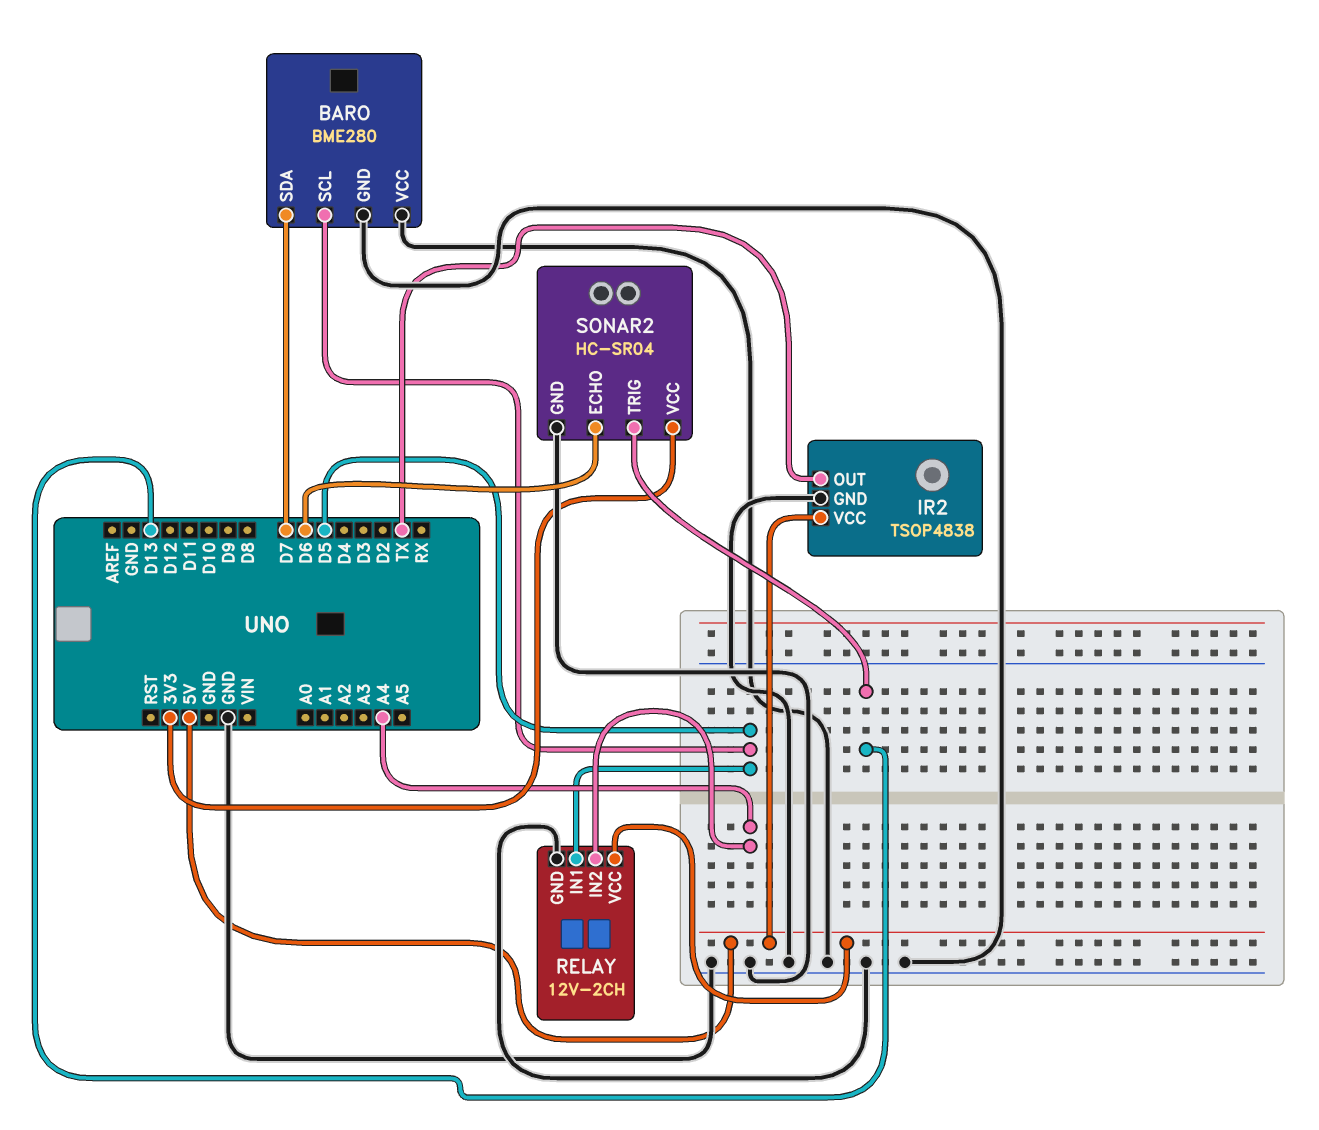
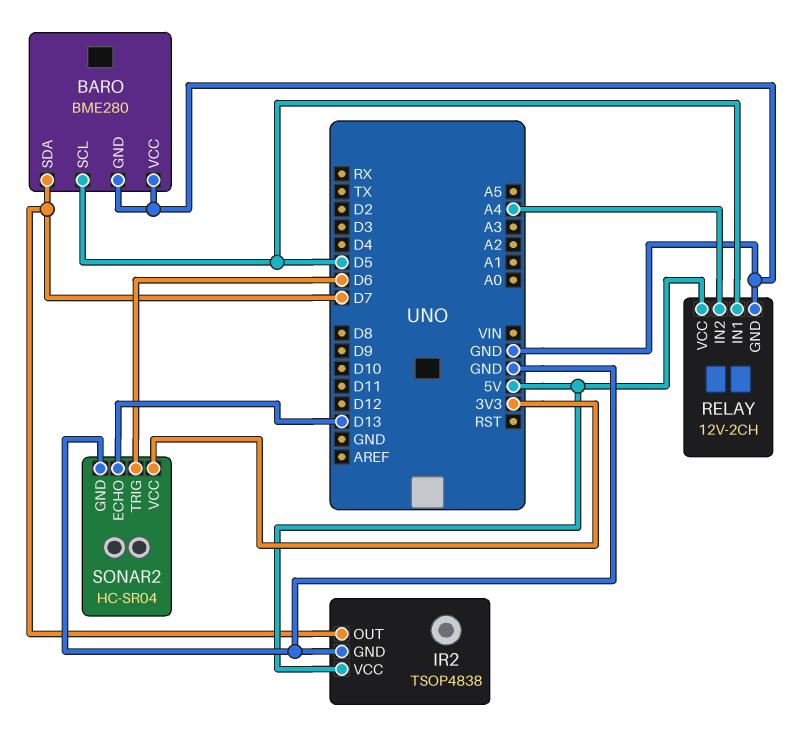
IR2 pin OUT: TX -> D7
SONAR2 pin ECHO: D6 -> D13
SONAR2 pin TRIG: D13 -> D6

